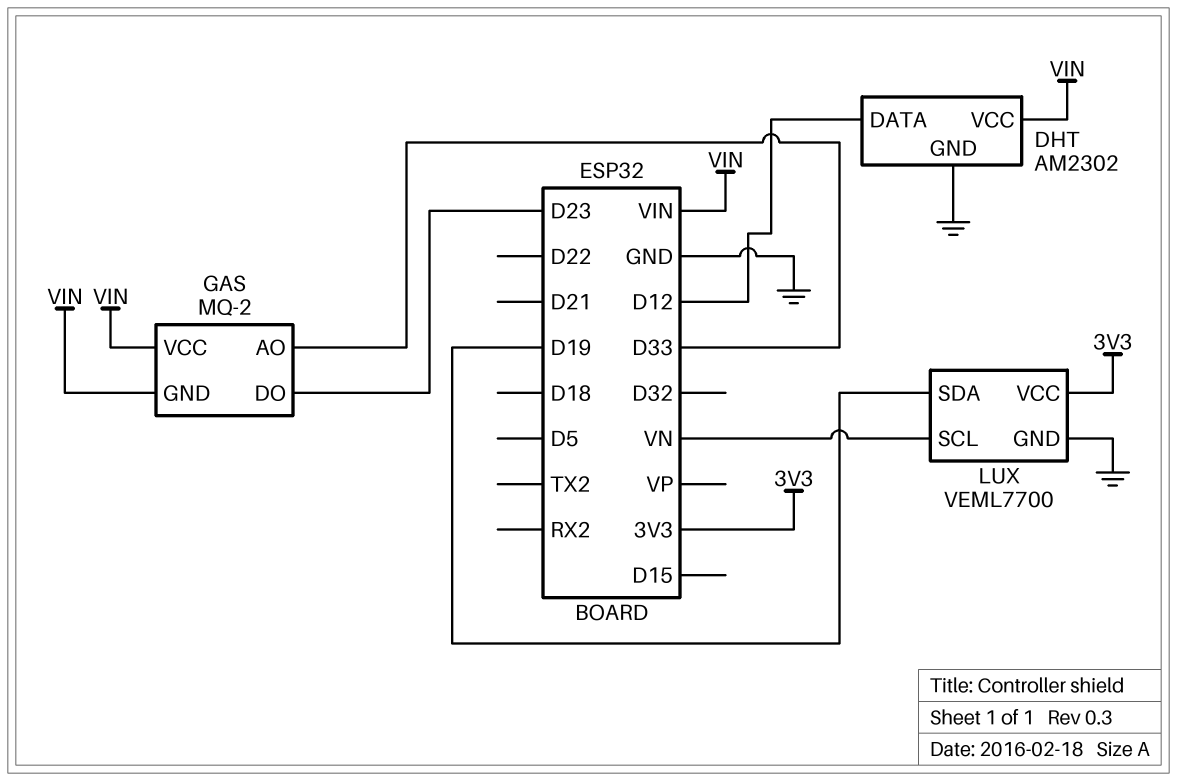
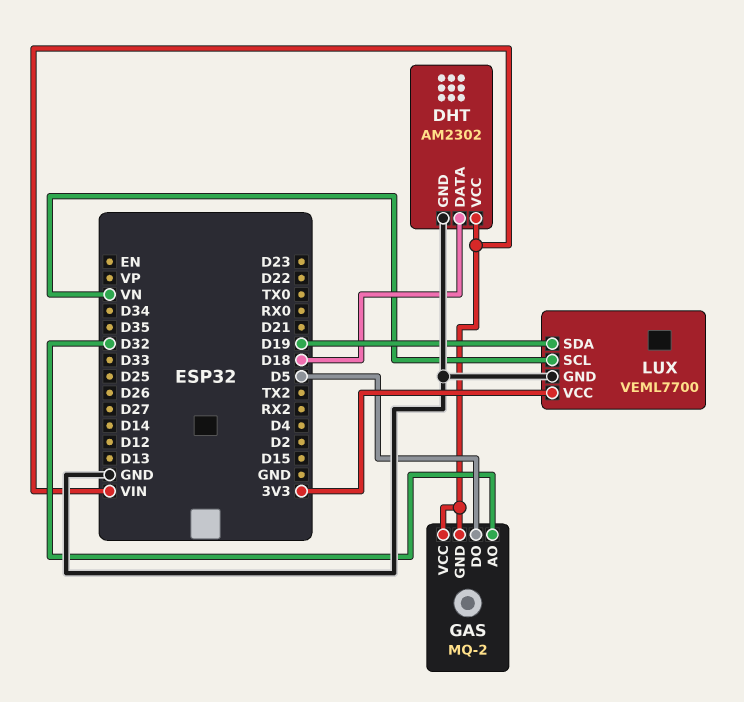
DHT pin DATA: D12 -> D18
GAS pin AO: D33 -> D32
GAS pin DO: D23 -> D5

